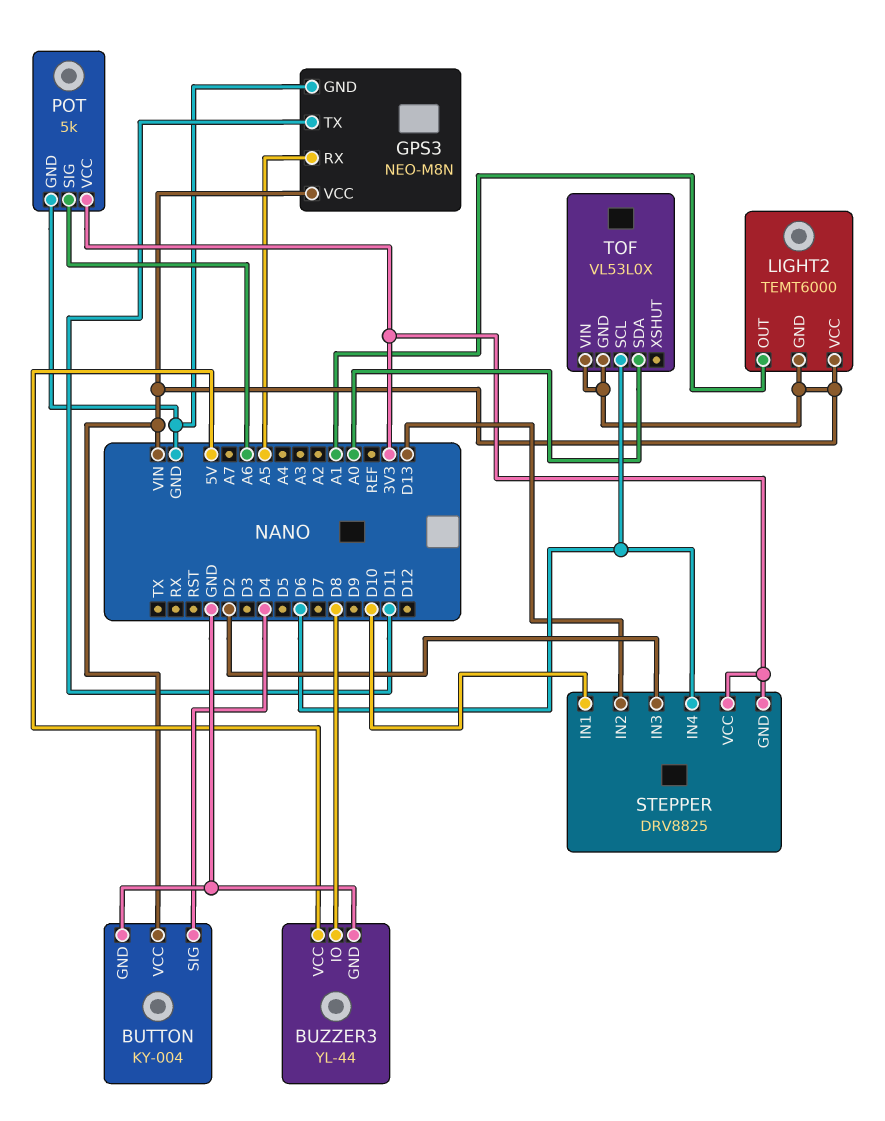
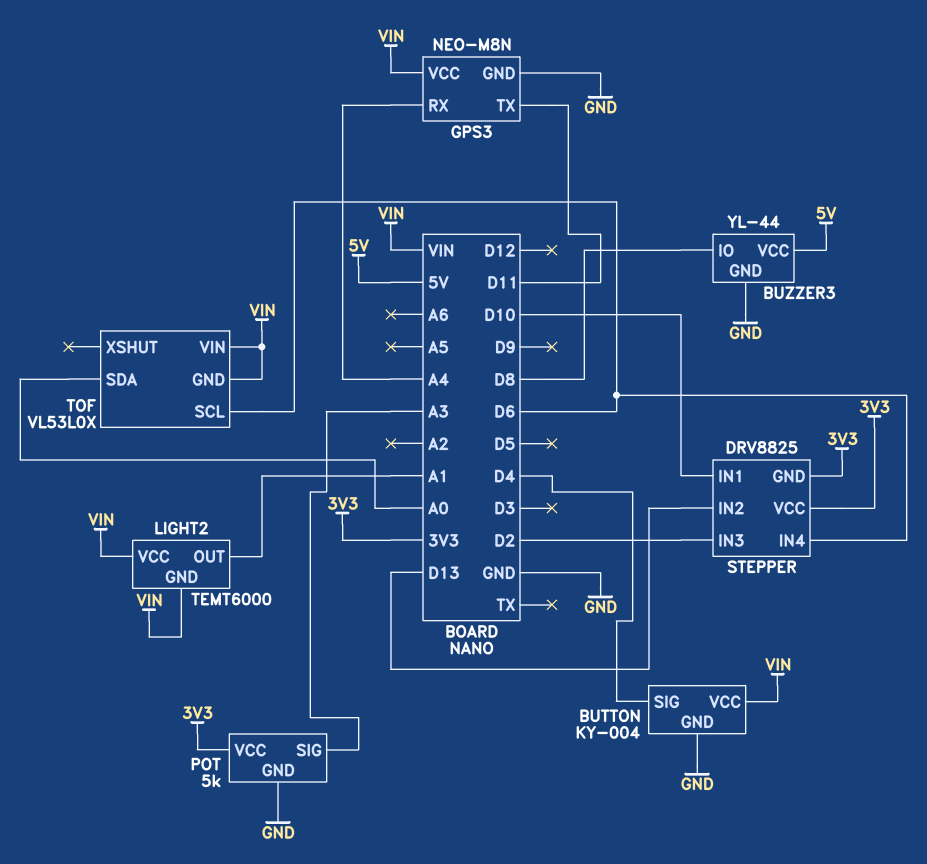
GPS3 pin RX: A5 -> A4
POT pin SIG: A6 -> A3

